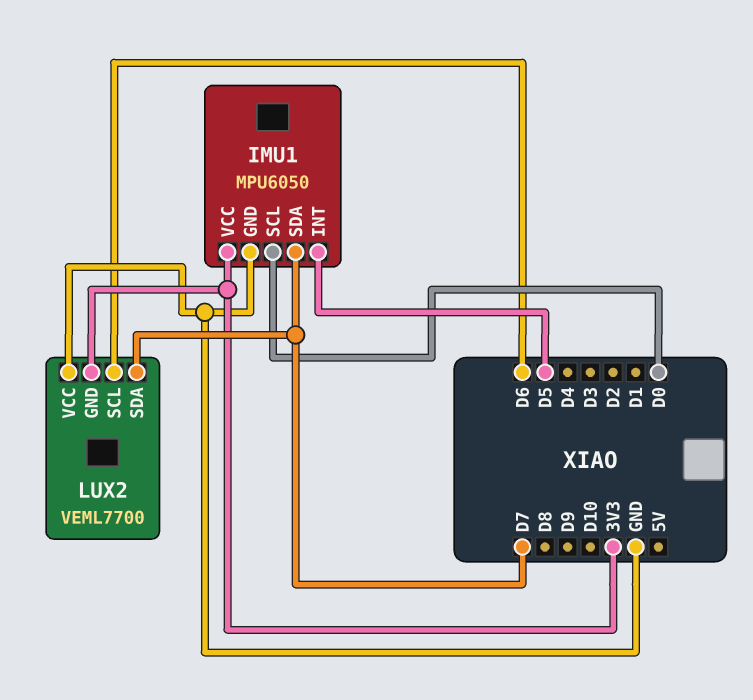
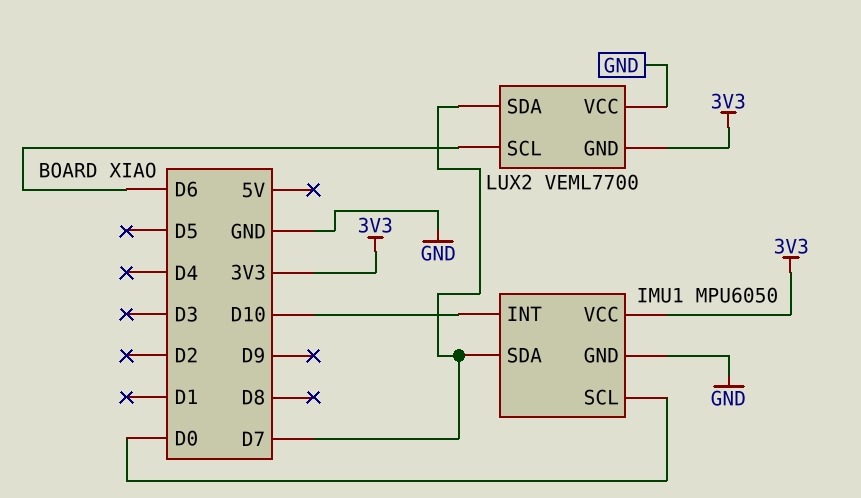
IMU1 pin INT: D5 -> D10

